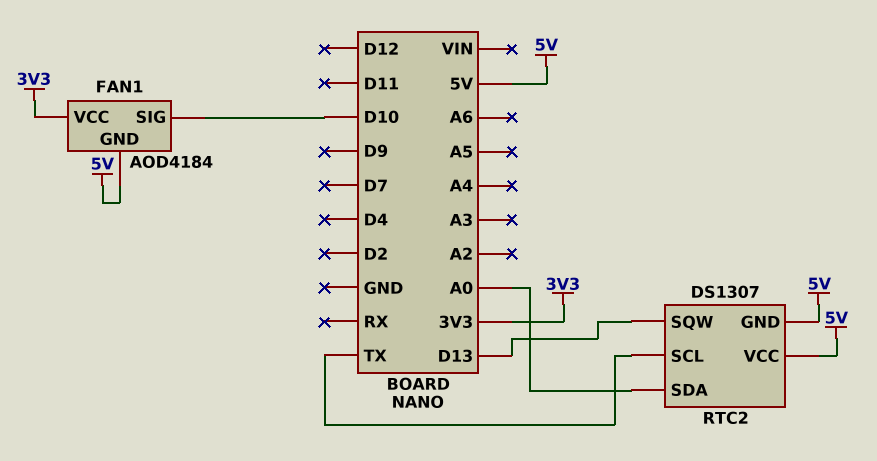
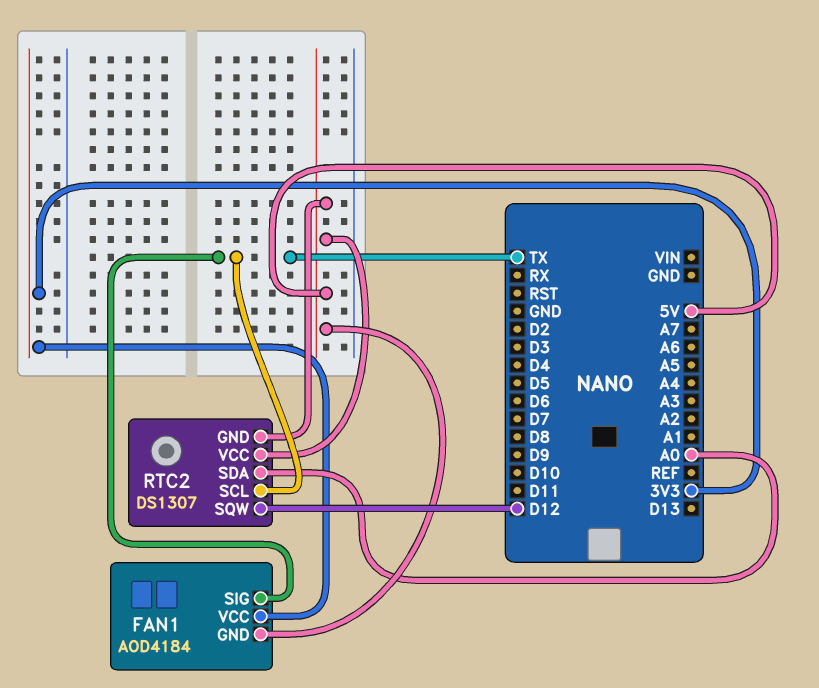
FAN1 pin SIG: D10 -> TX
RTC2 pin SQW: D13 -> D12

